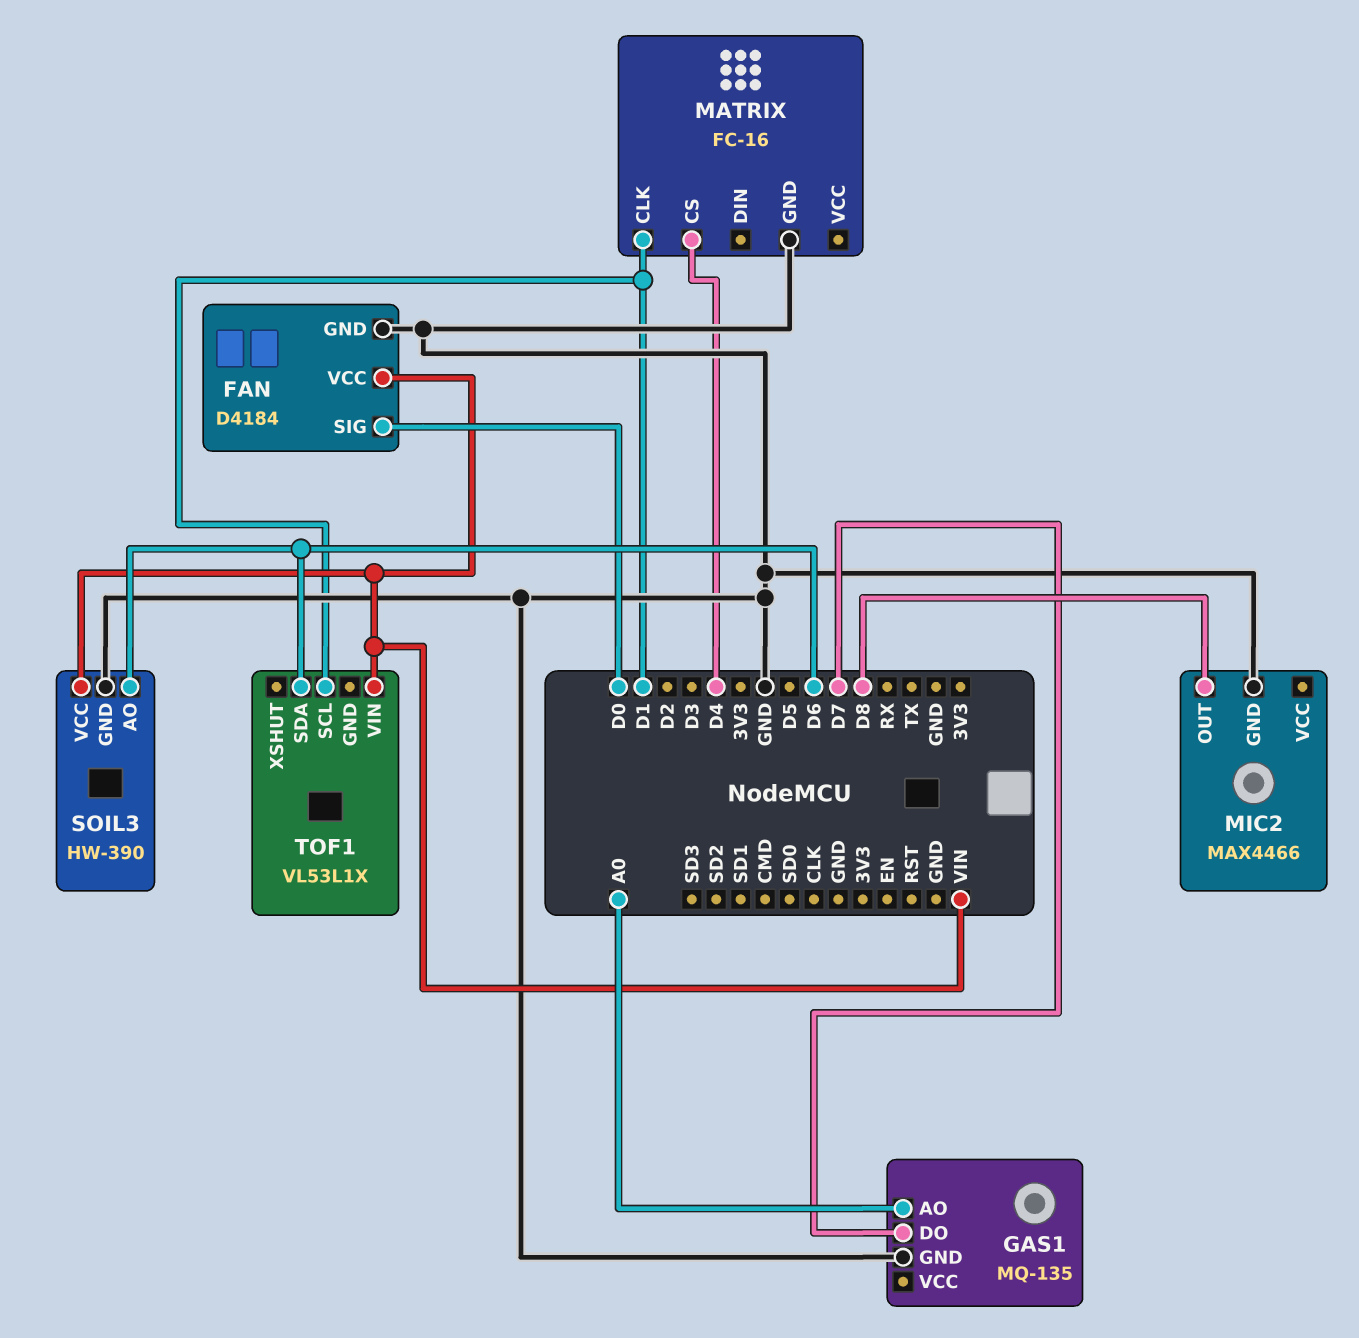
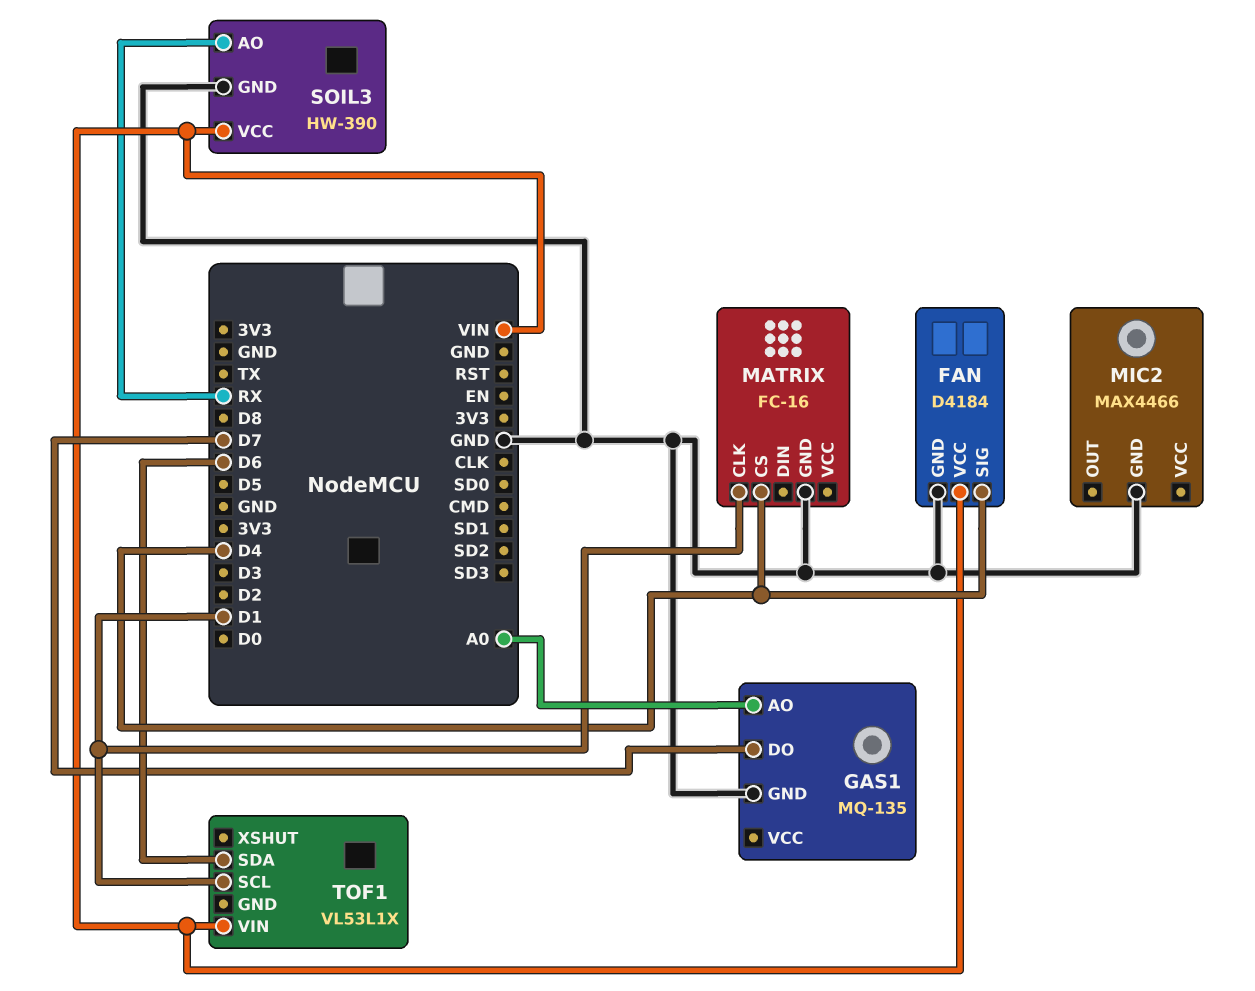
FAN pin SIG: D0 -> D4
MIC2 pin OUT: D8 -> none
SOIL3 pin AO: D6 -> RX

